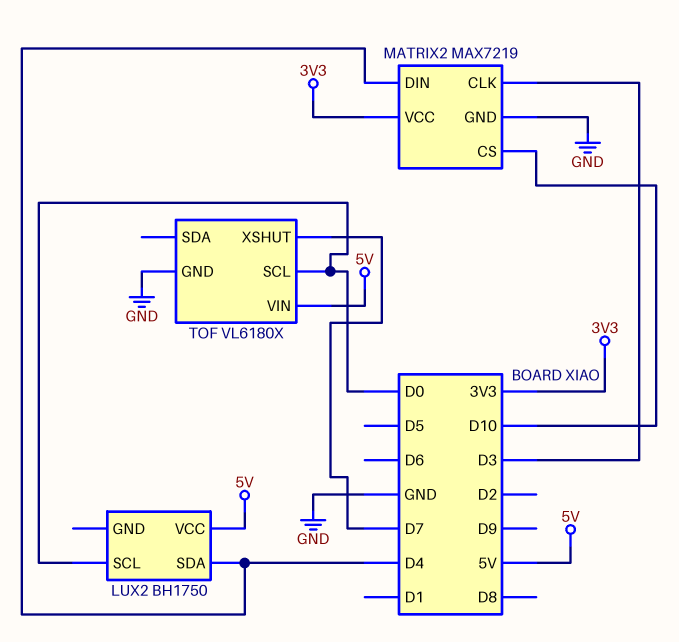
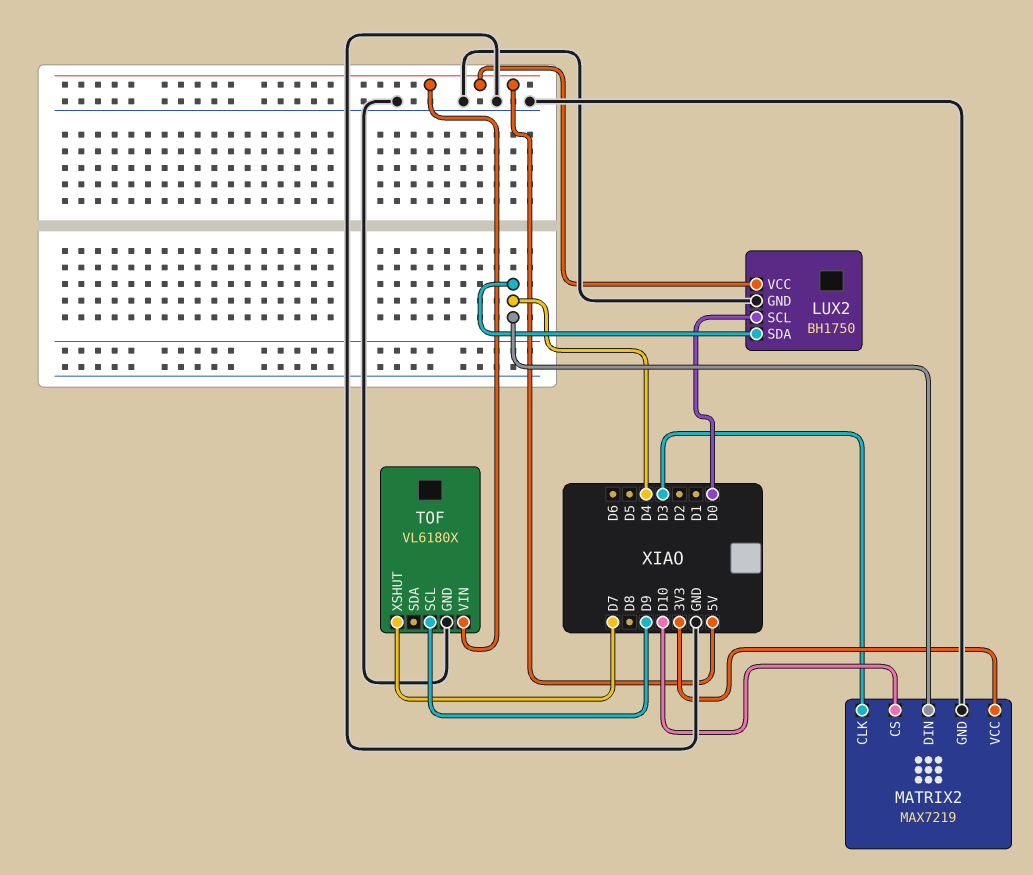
LUX2 pin GND: none -> GND
TOF pin SCL: D0 -> D9

